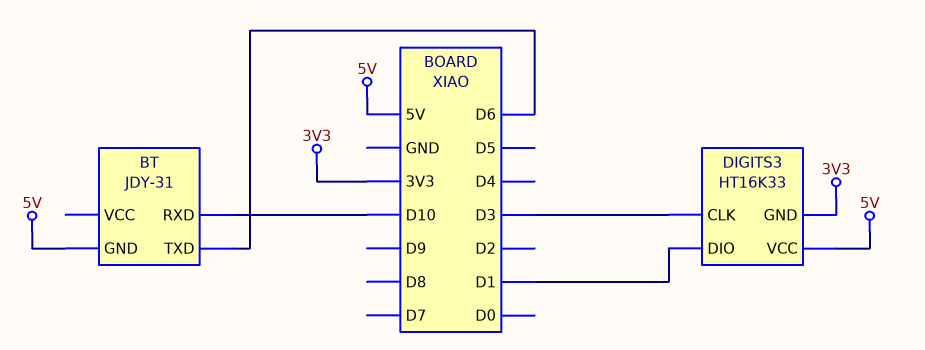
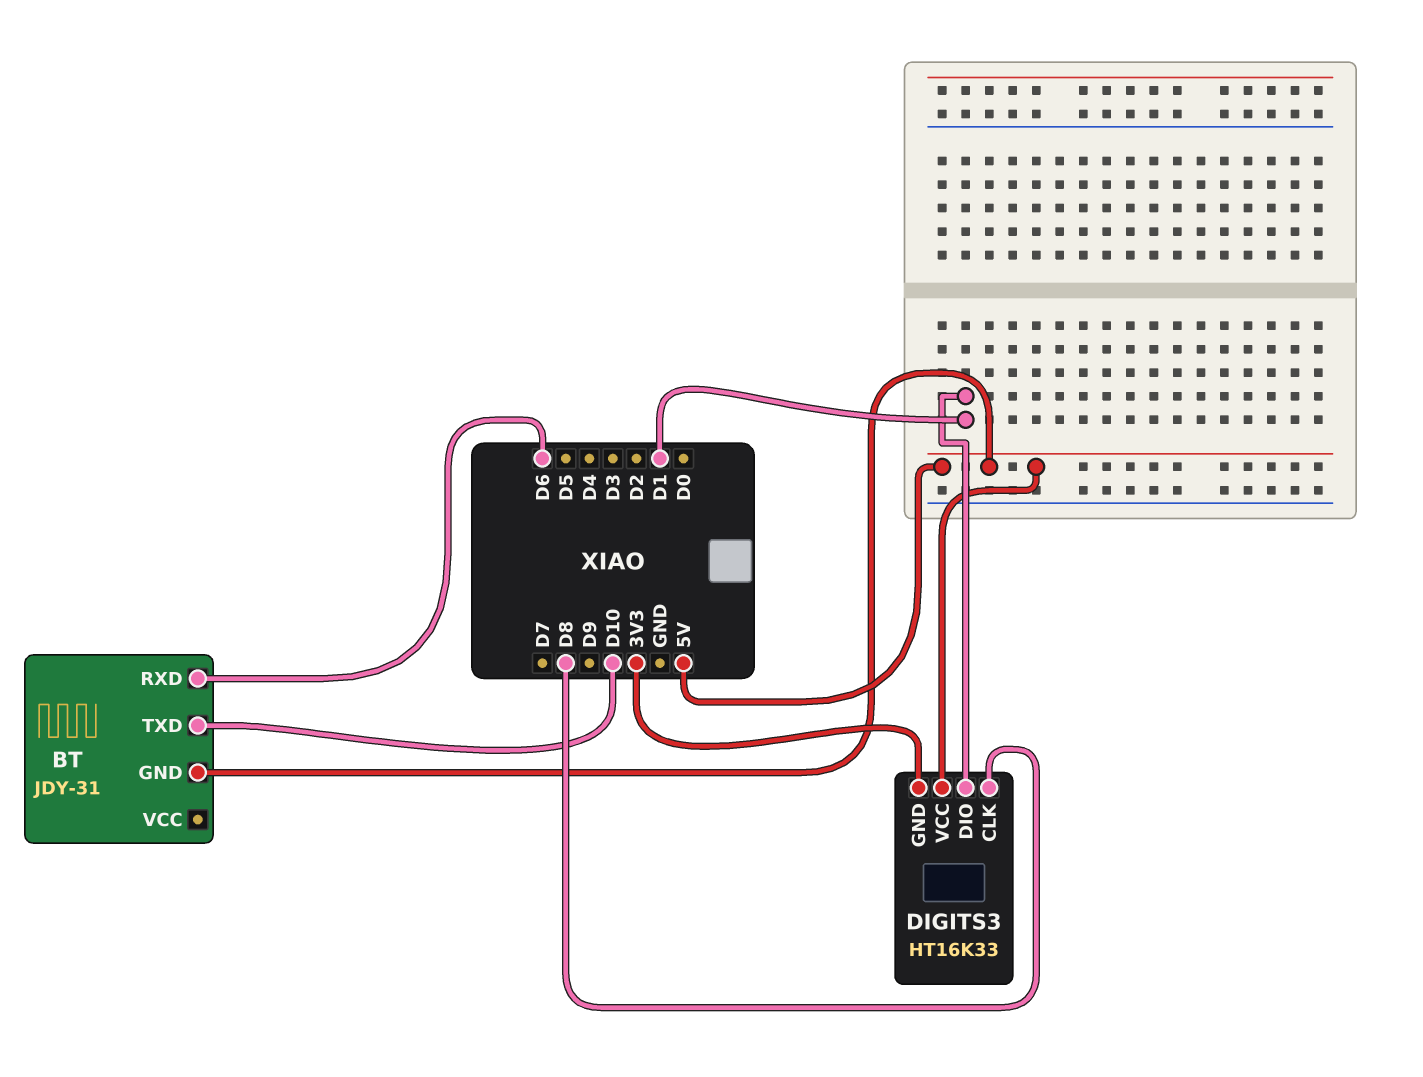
BT pin RXD: D10 -> D6
BT pin TXD: D6 -> D10
DIGITS3 pin CLK: D3 -> D8

